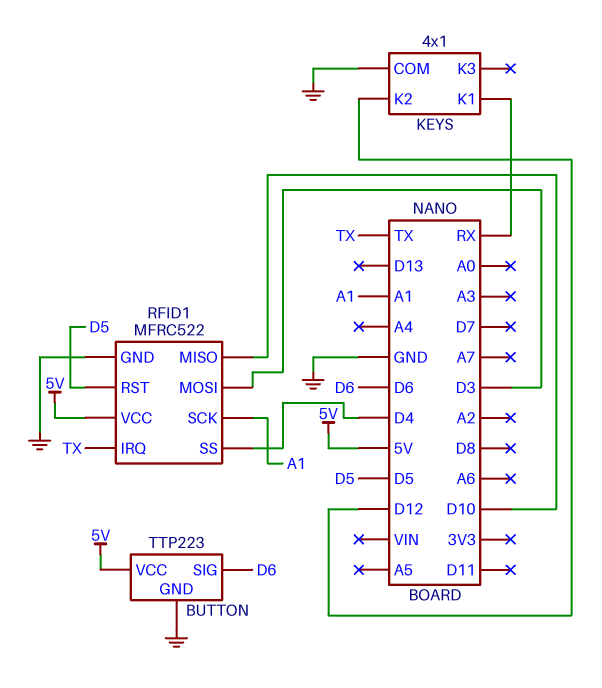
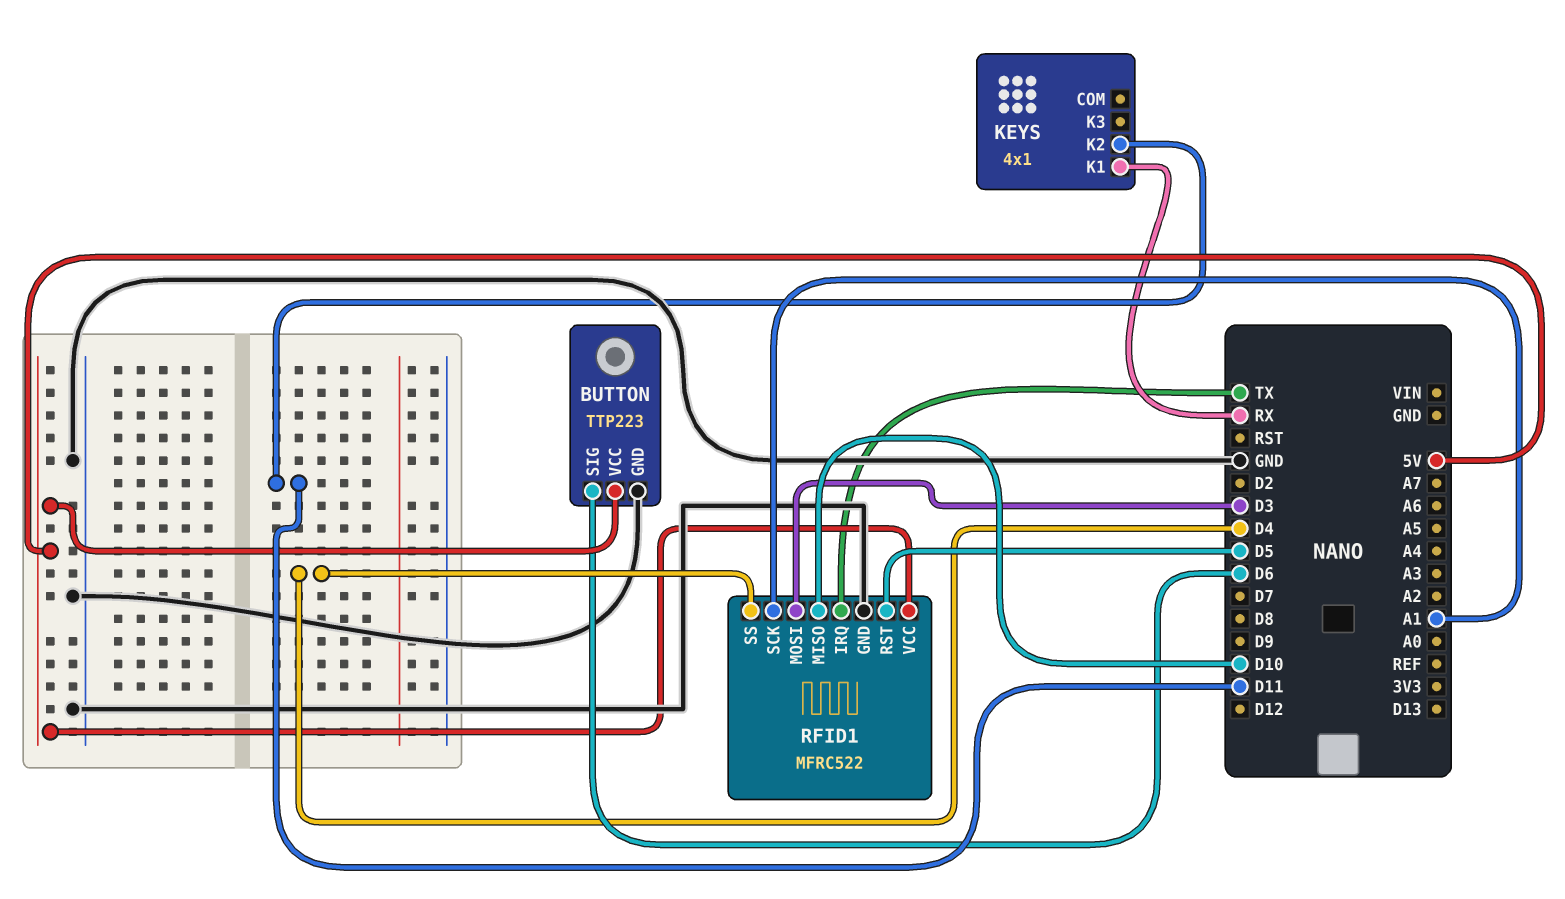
KEYS pin COM: GND -> none
KEYS pin K2: D12 -> D11

